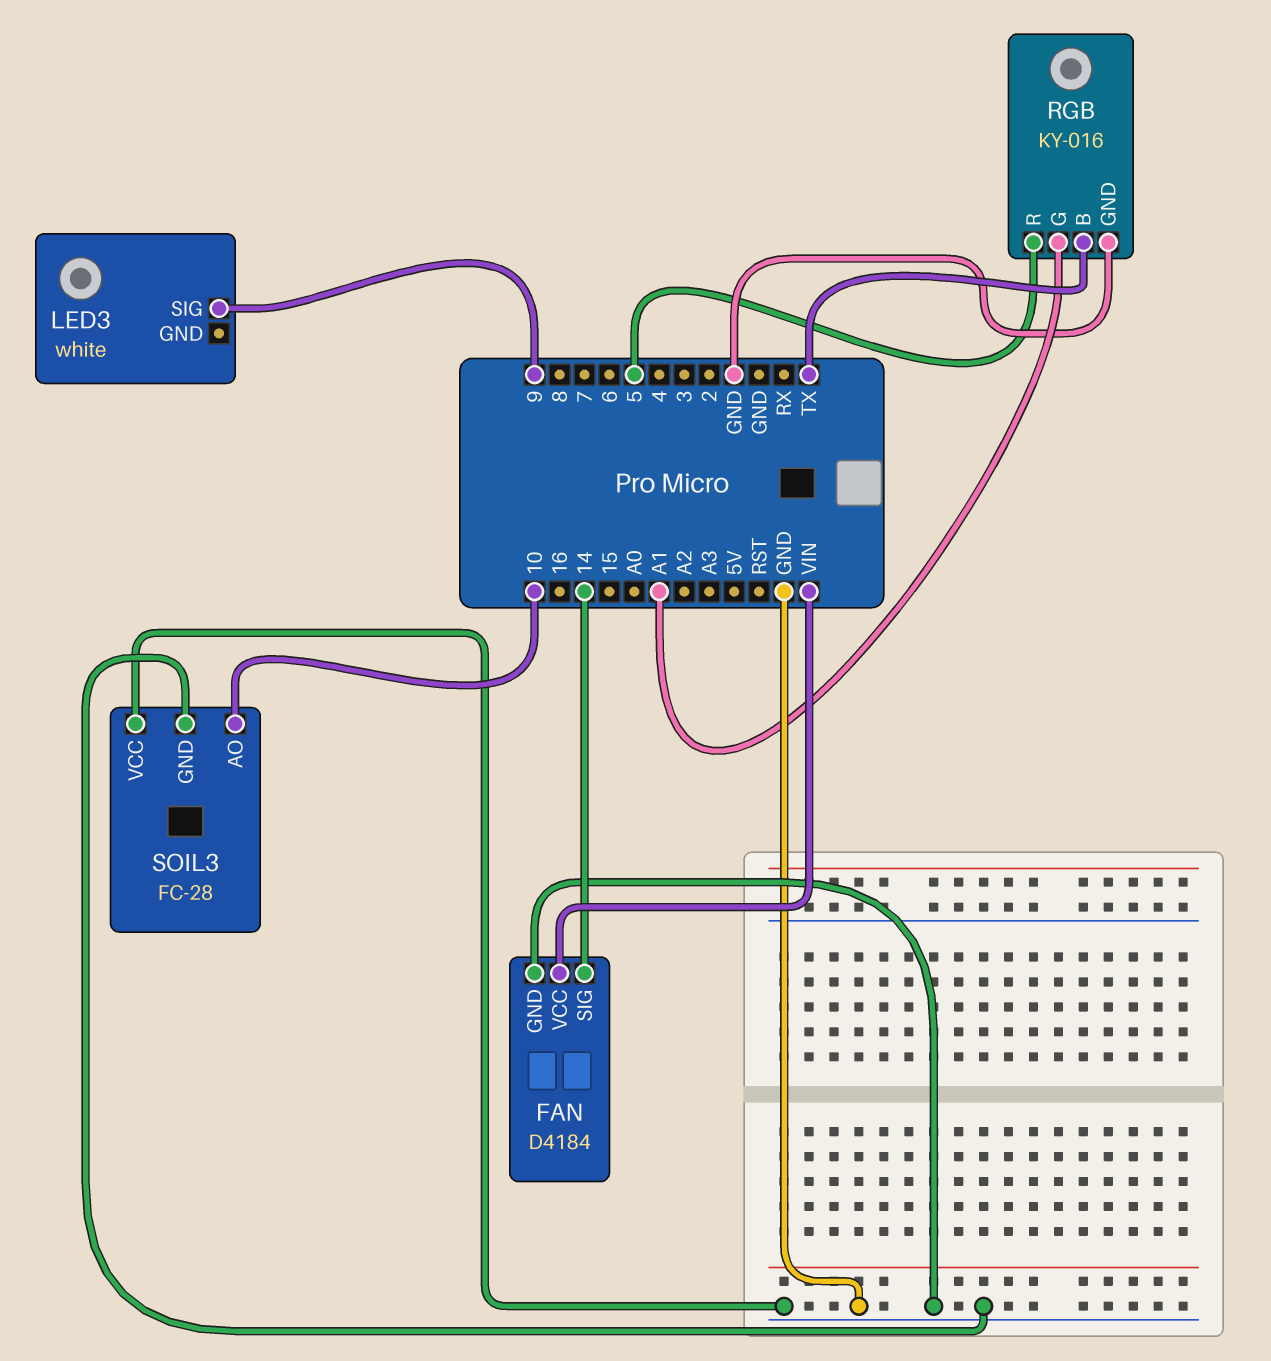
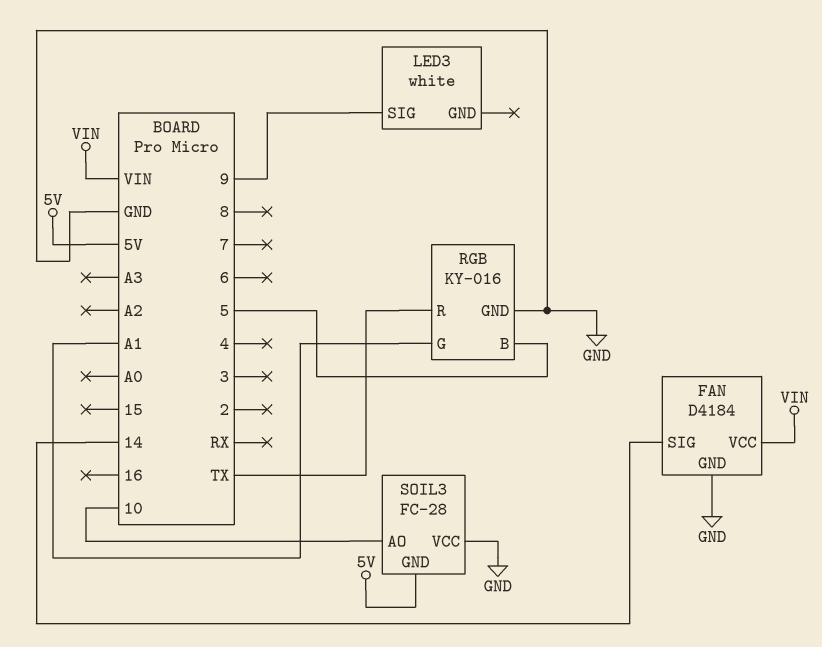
RGB pin B: TX -> 5
RGB pin R: 5 -> TX
SOIL3 pin GND: GND -> 5V

